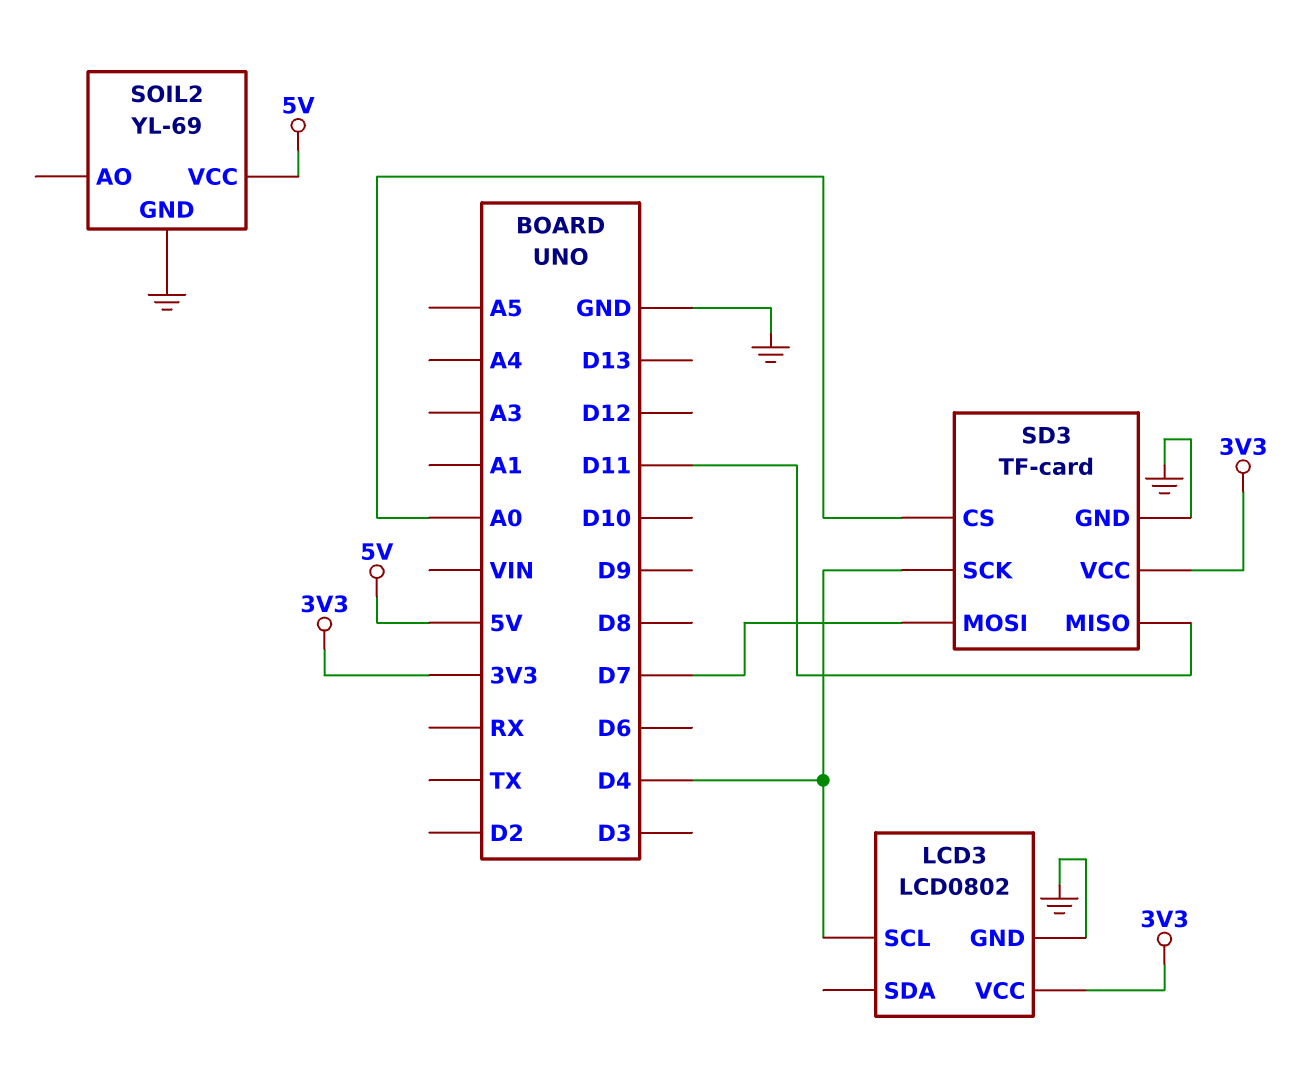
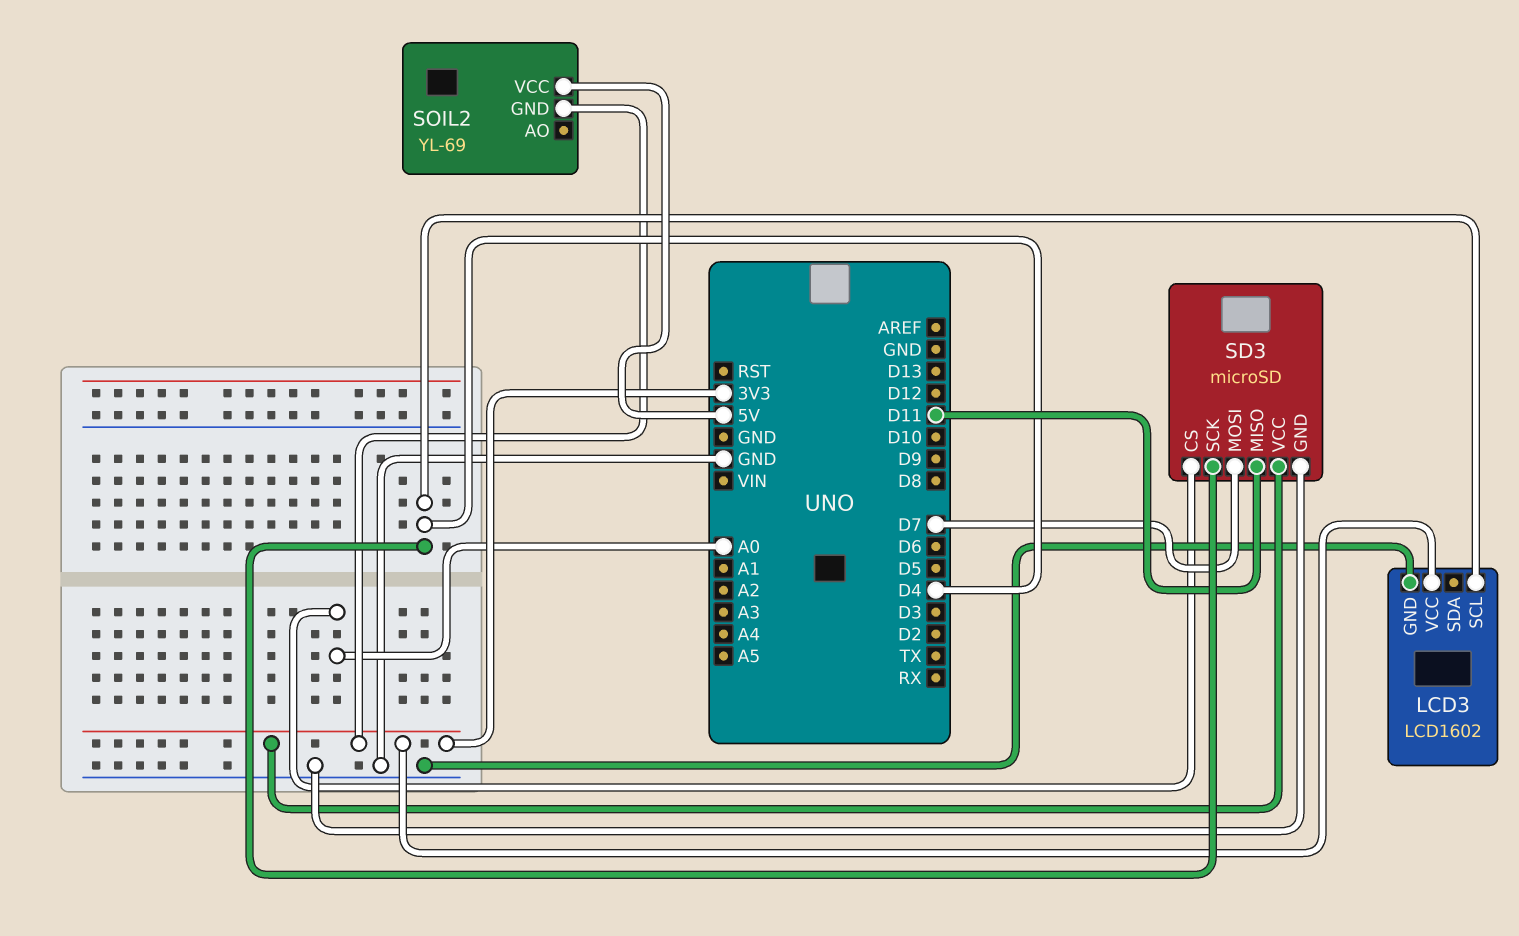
LCD3: LCD0802 -> LCD1602
SD3: TF-card -> microSD
SOIL2 pin GND: GND -> 3V3

